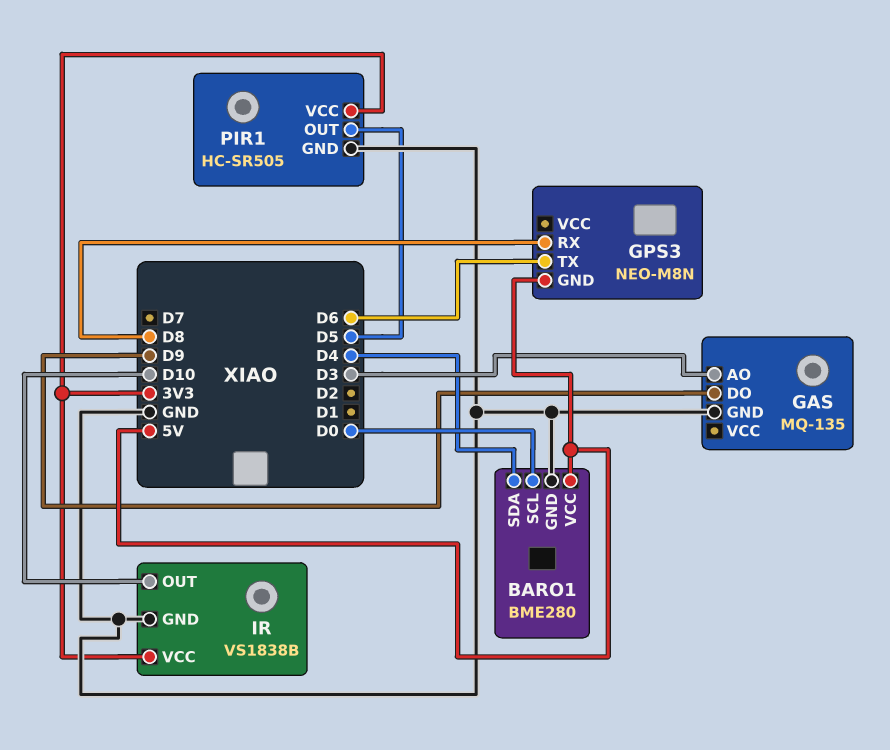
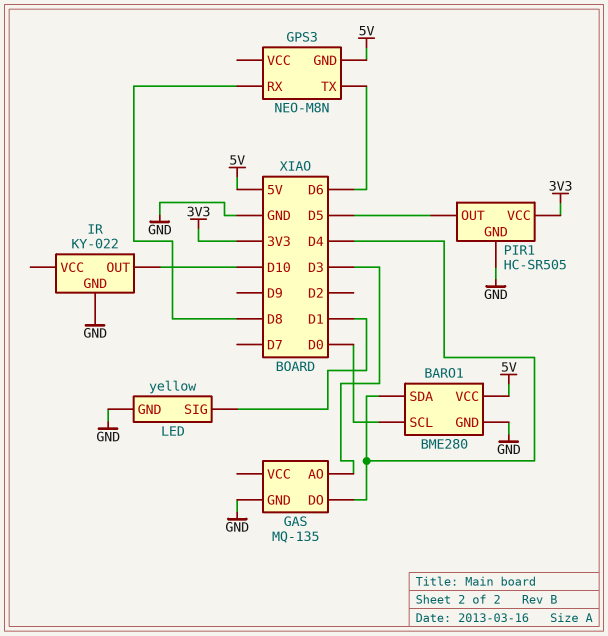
GAS pin DO: D9 -> D4
IR: VS1838B -> KY-022
IR pin VCC: 3V3 -> none
LED: none -> yellow
LED pin GND: none -> GND
LED pin SIG: none -> D1

